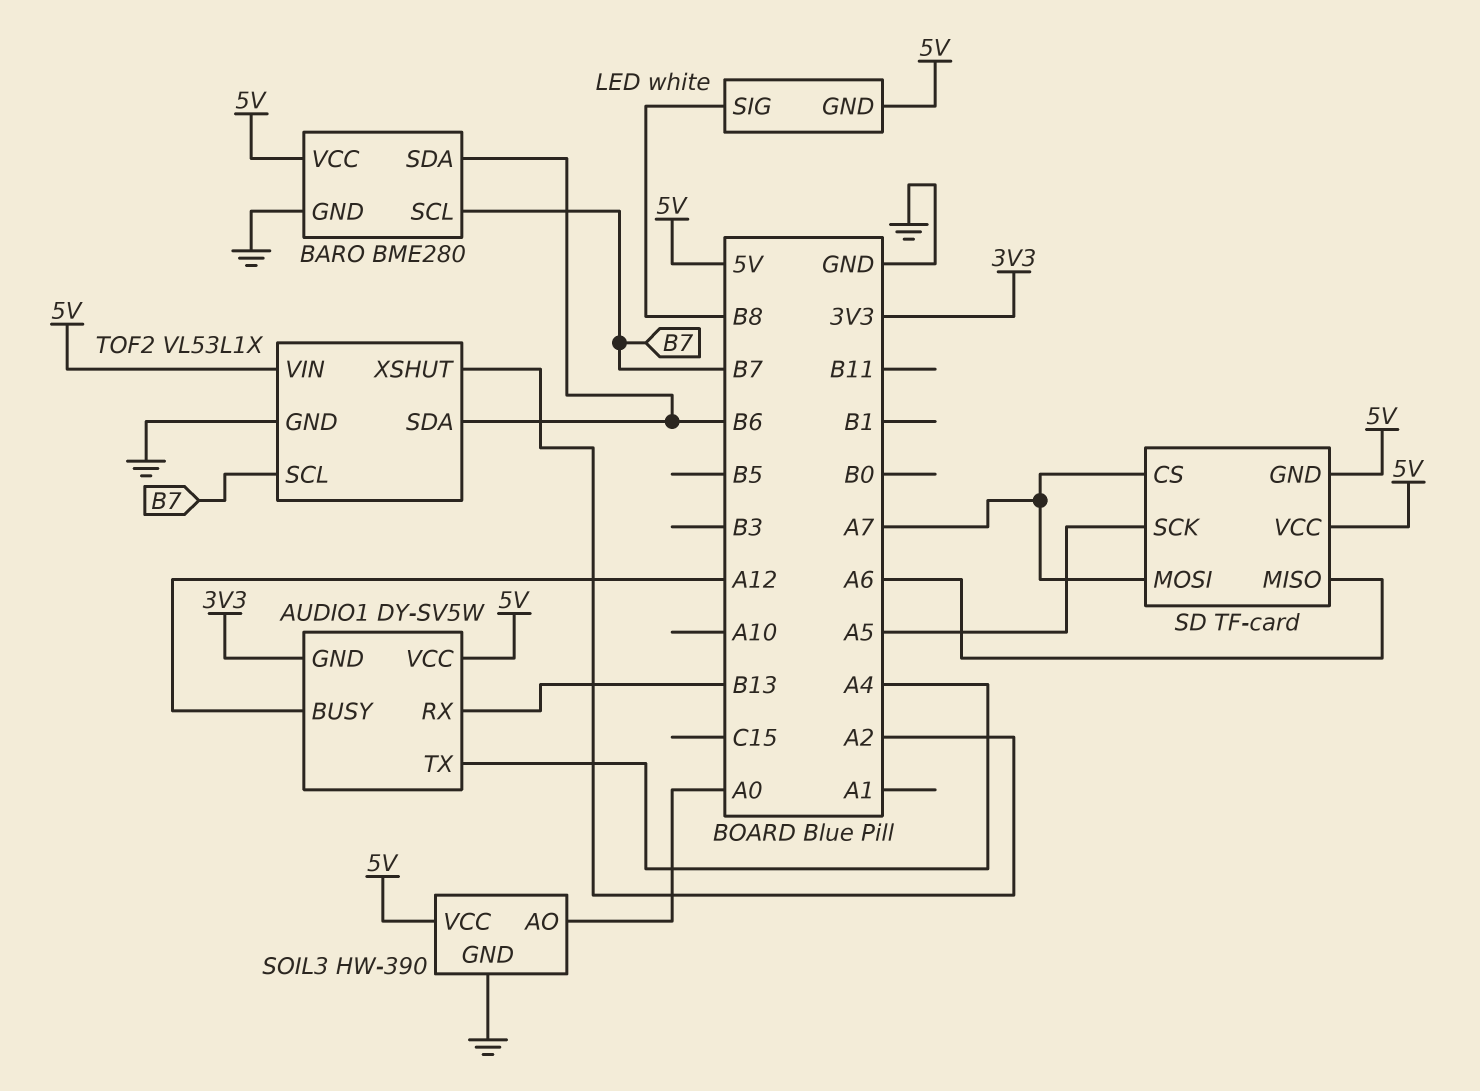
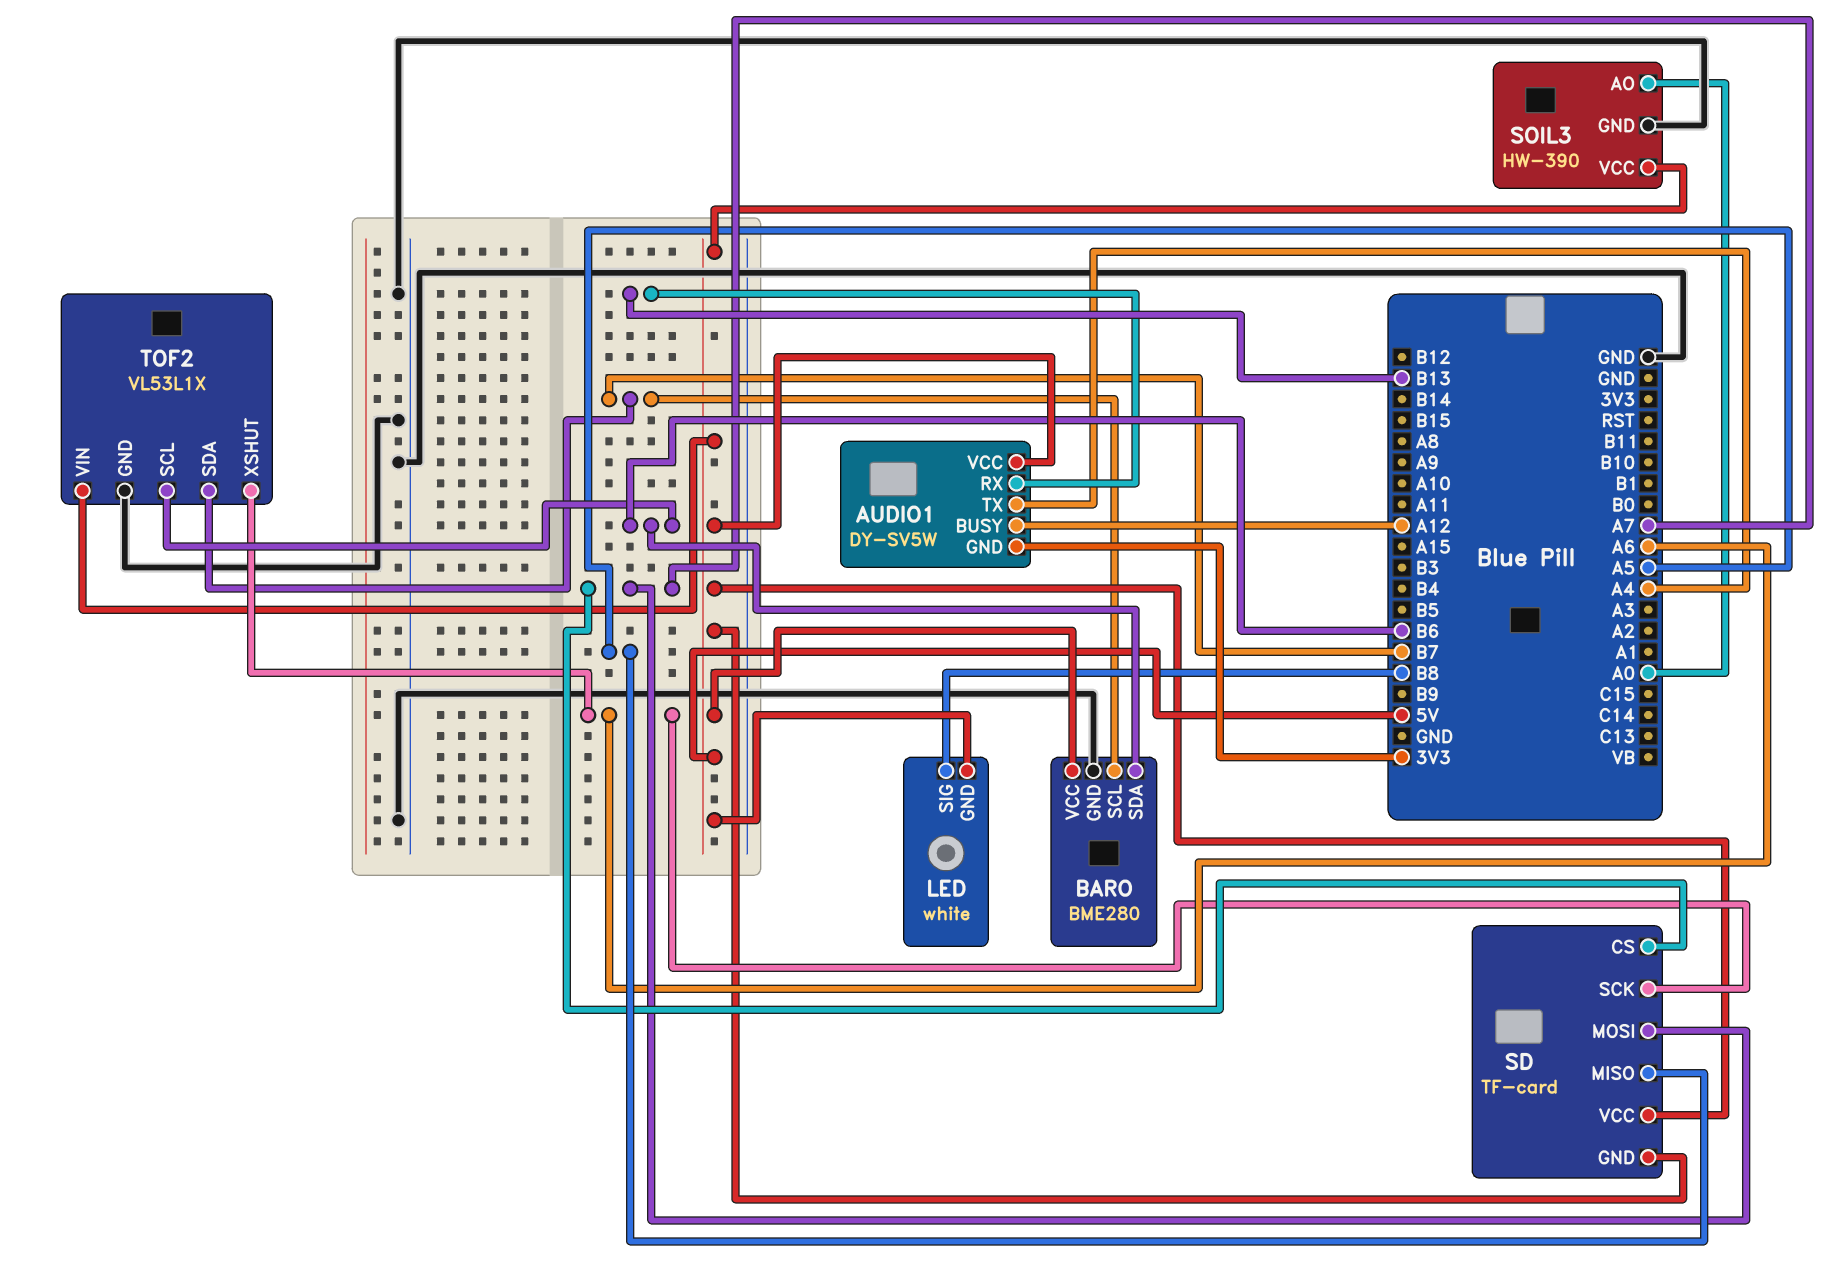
SD pin MISO: A6 -> A5
SD pin SCK: A5 -> A6
TOF2 pin SCL: B7 -> B6
TOF2 pin SDA: B6 -> B7
TOF2 pin XSHUT: A2 -> A6

